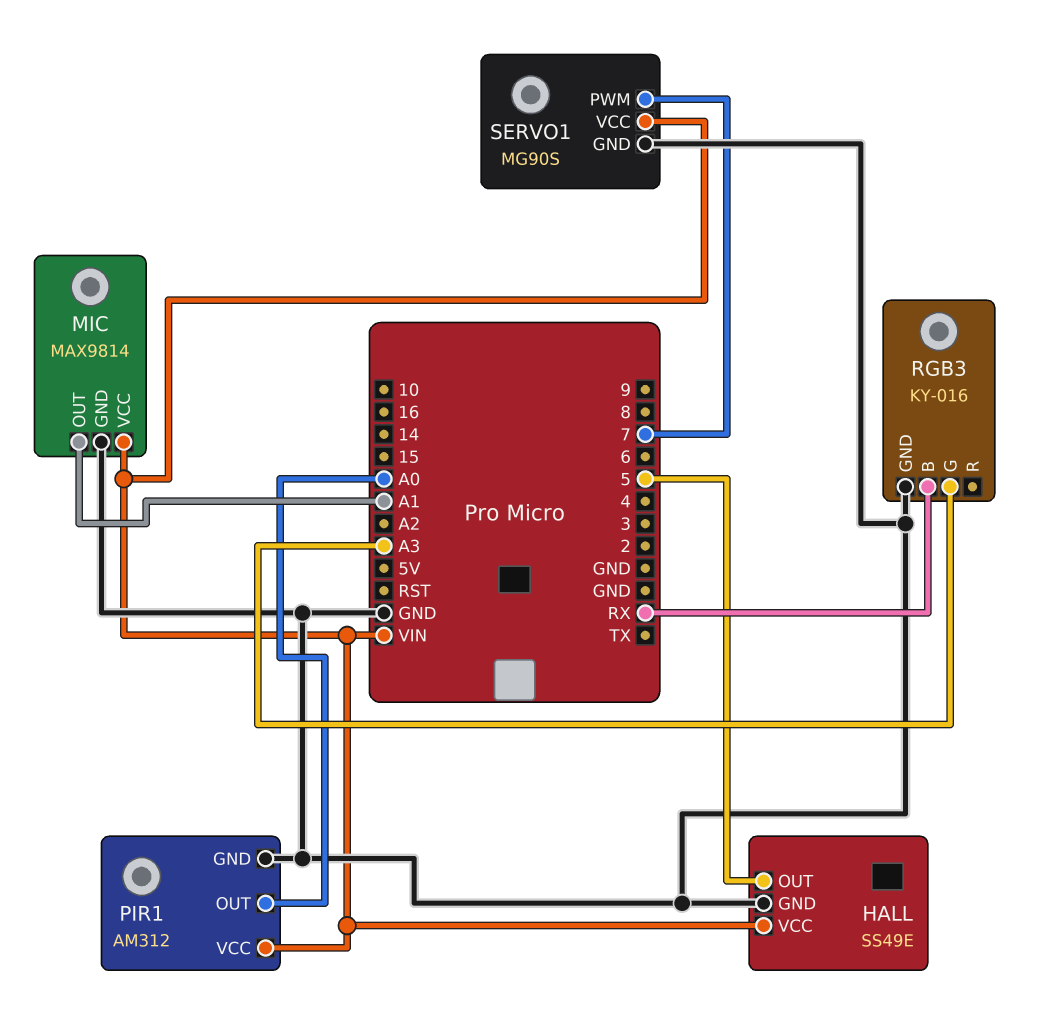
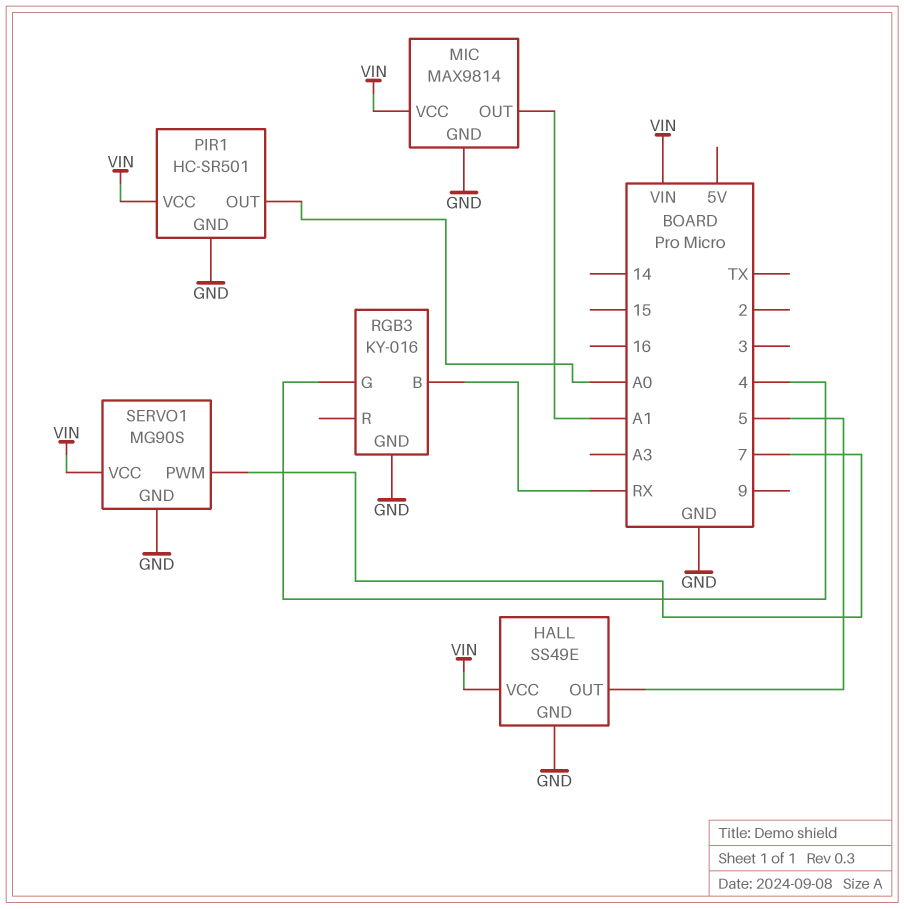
PIR1: AM312 -> HC-SR501
RGB3 pin G: A3 -> 4

